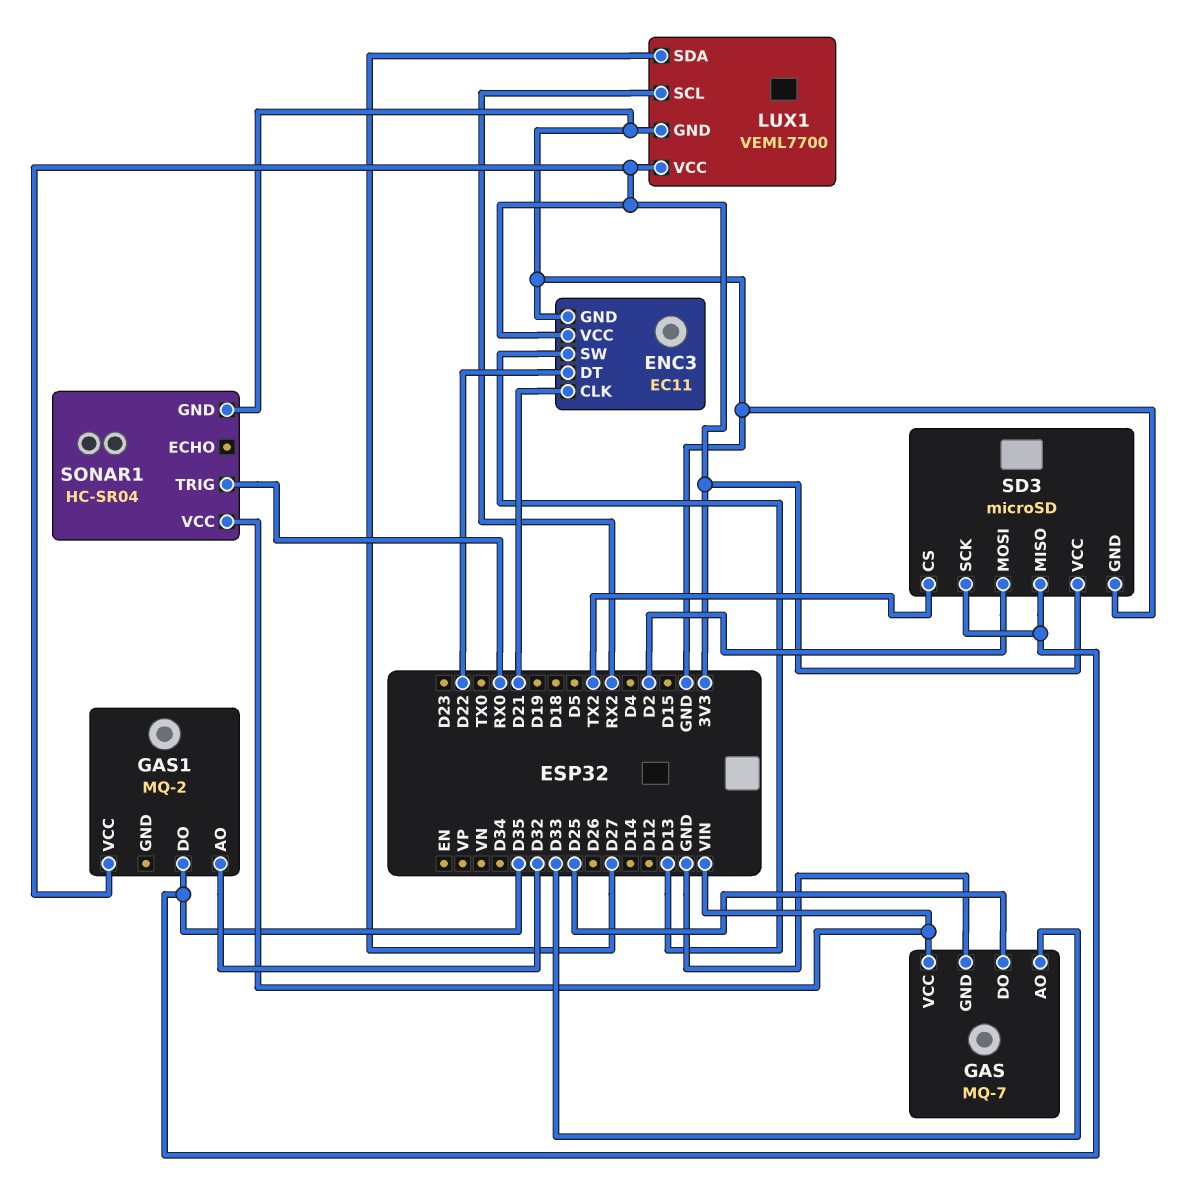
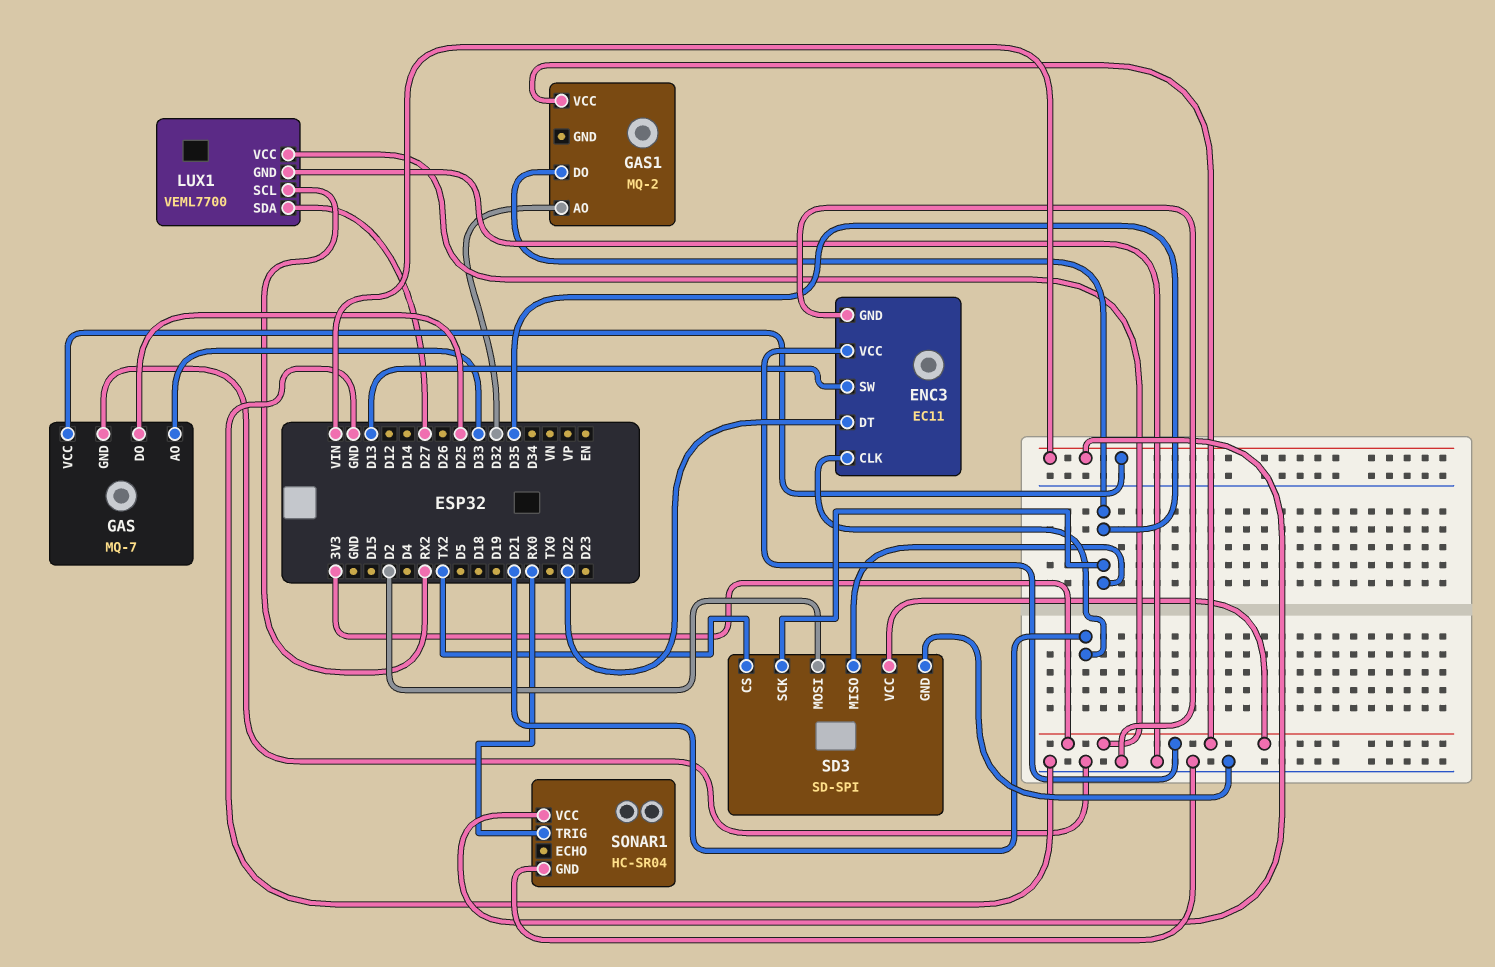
SD3: microSD -> SD-SPI

